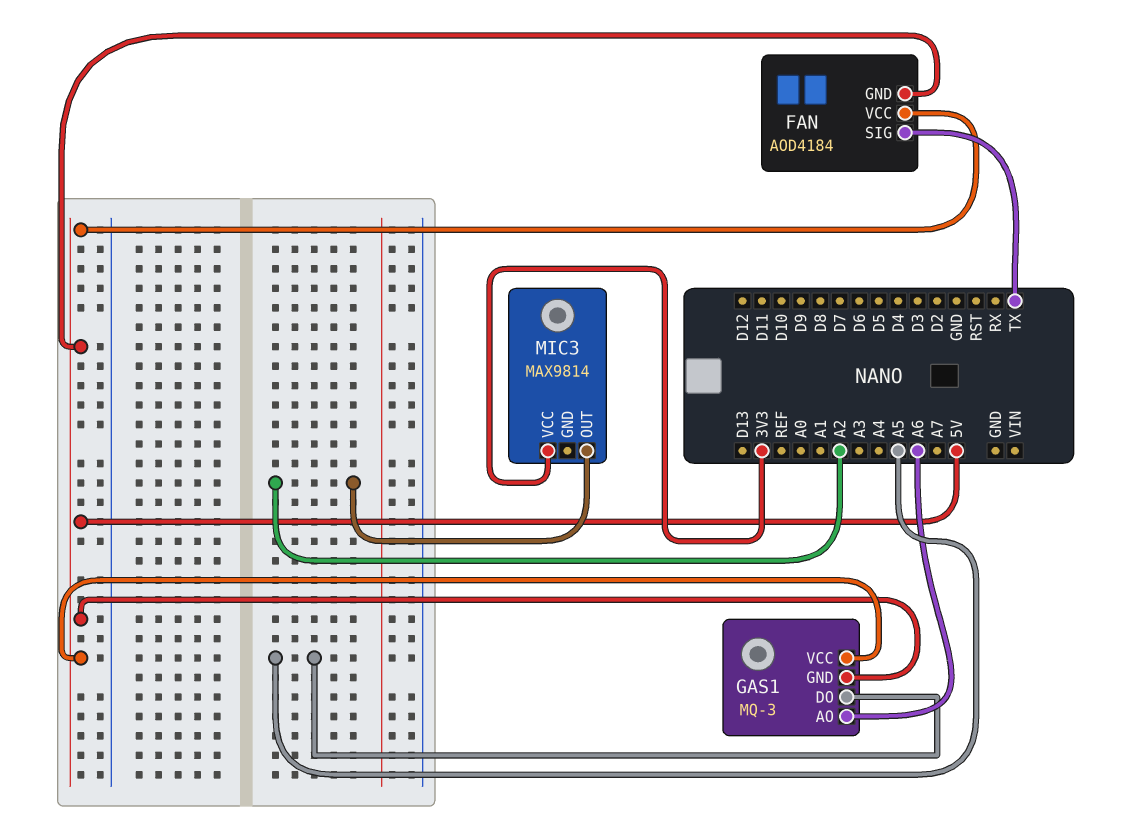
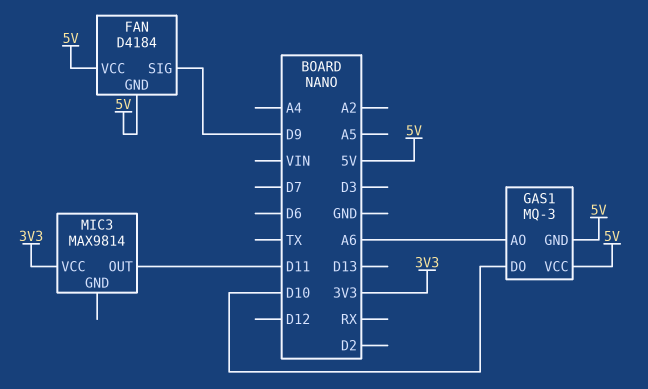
FAN: AOD4184 -> D4184
FAN pin SIG: TX -> D9
GAS1 pin DO: A5 -> D10
MIC3 pin OUT: A2 -> D11

